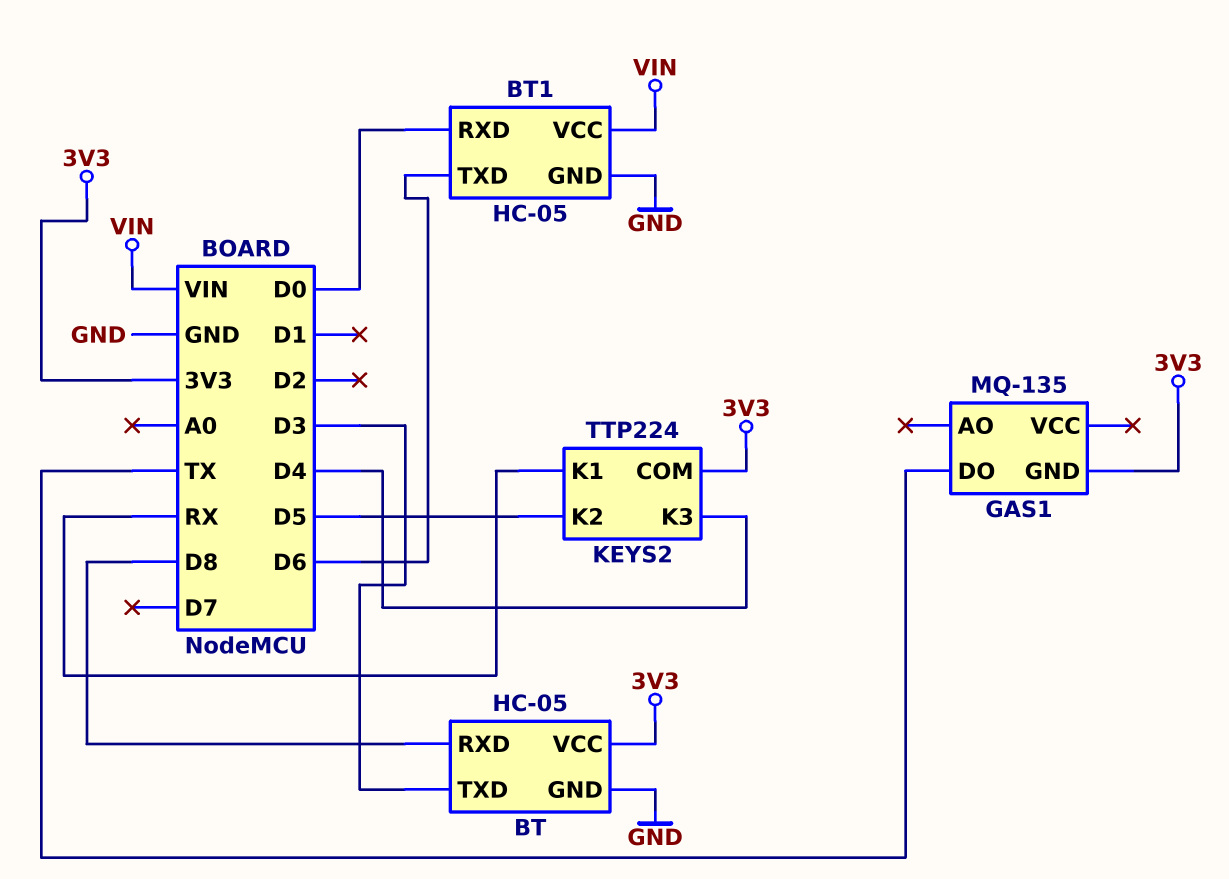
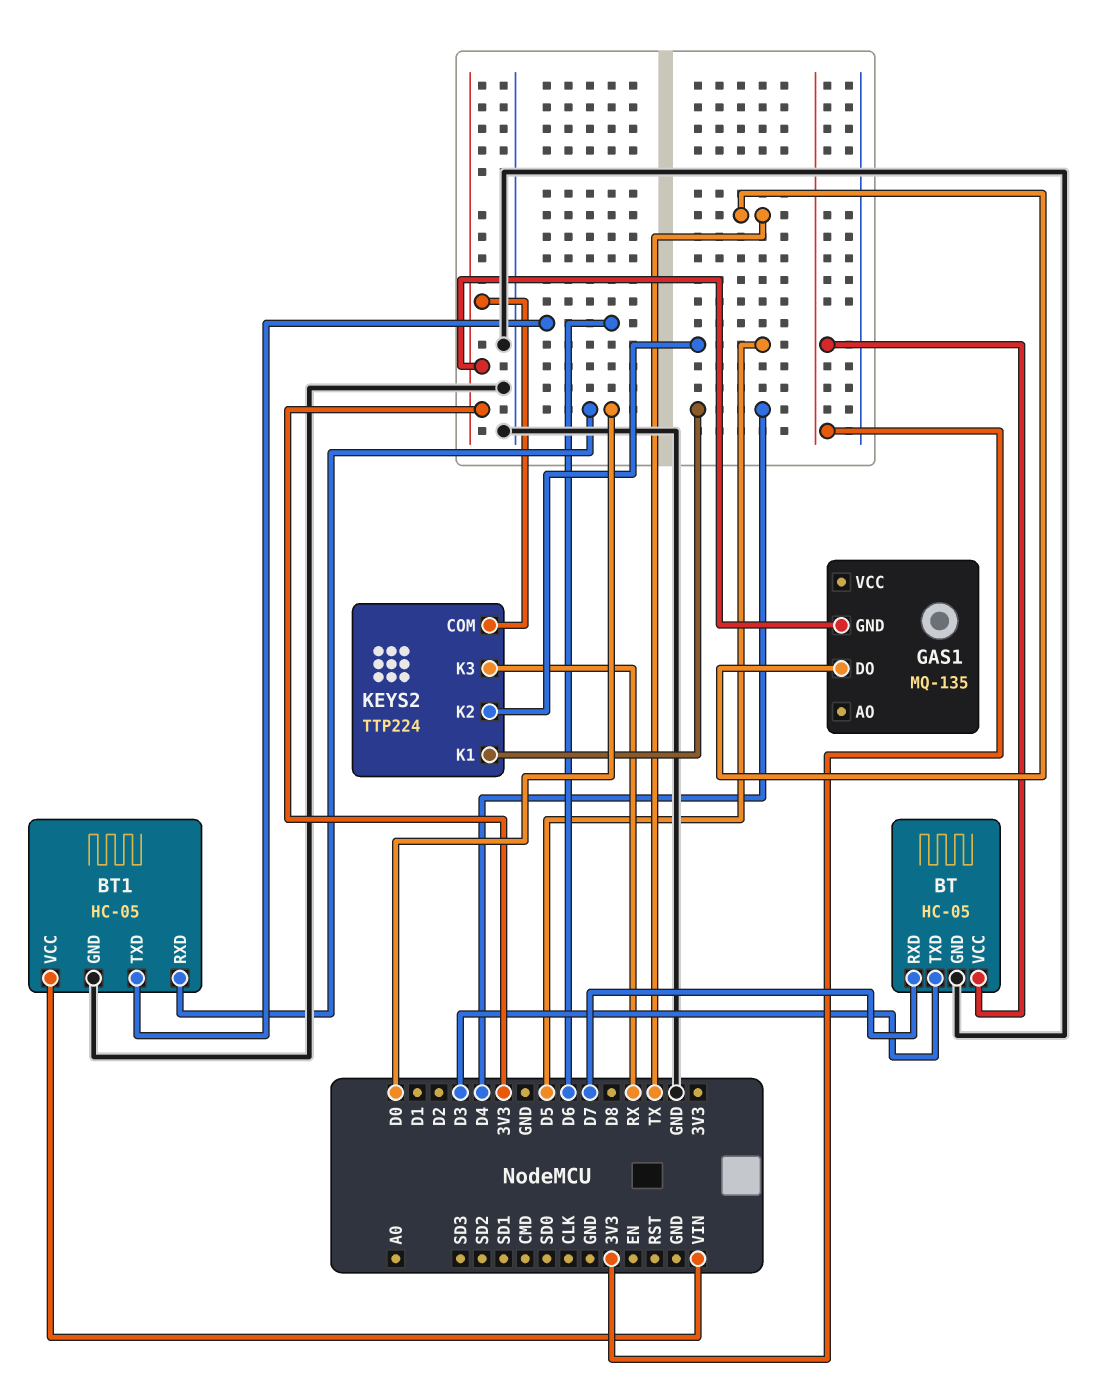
BT pin RXD: D8 -> D7
KEYS2 pin K1: RX -> D4
KEYS2 pin K3: D4 -> RX

